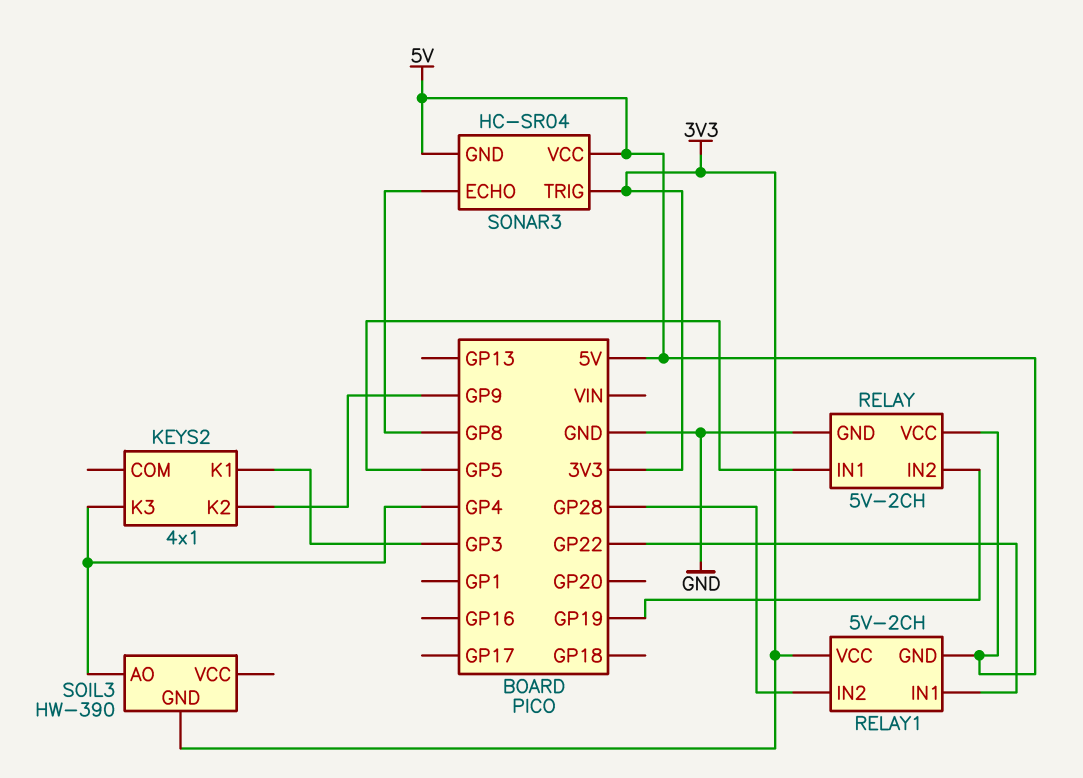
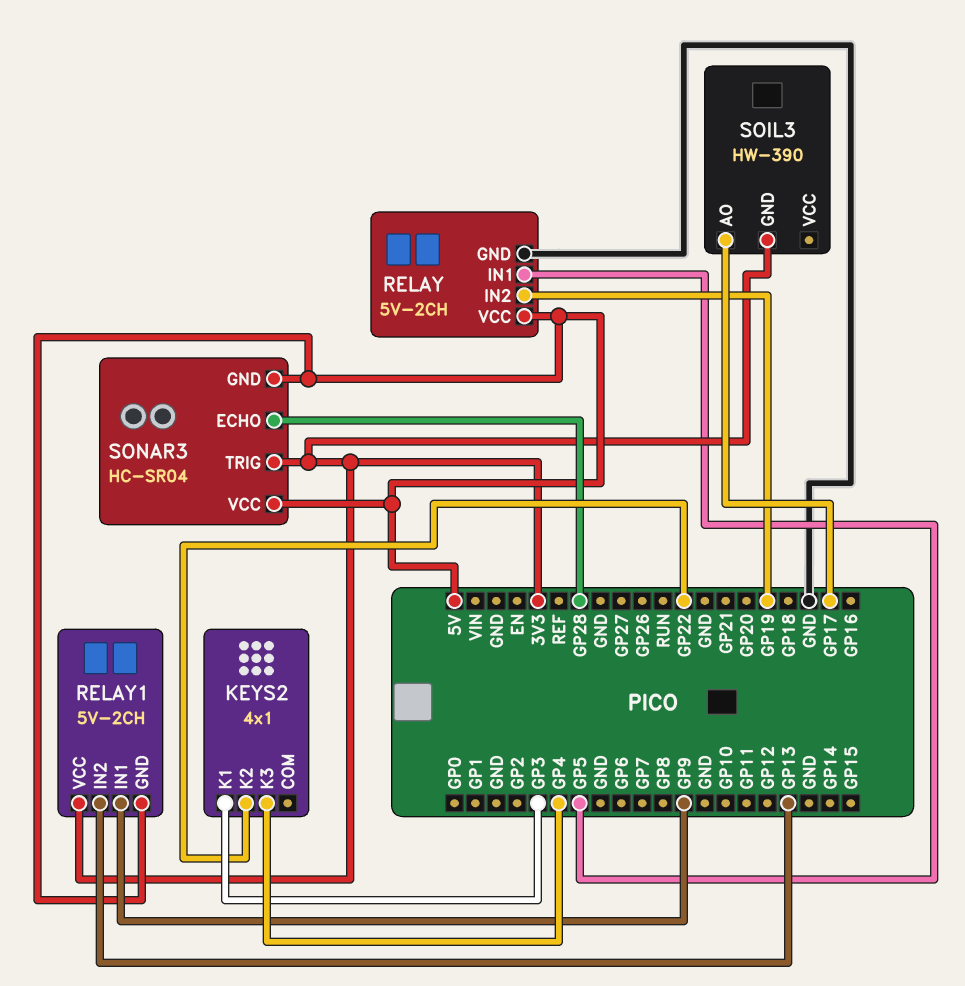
KEYS2 pin K2: GP9 -> GP22
RELAY1 pin IN1: GP22 -> GP9
RELAY1 pin IN2: GP28 -> GP13
SOIL3 pin AO: GP4 -> GP17
SONAR3 pin ECHO: GP8 -> GP28

